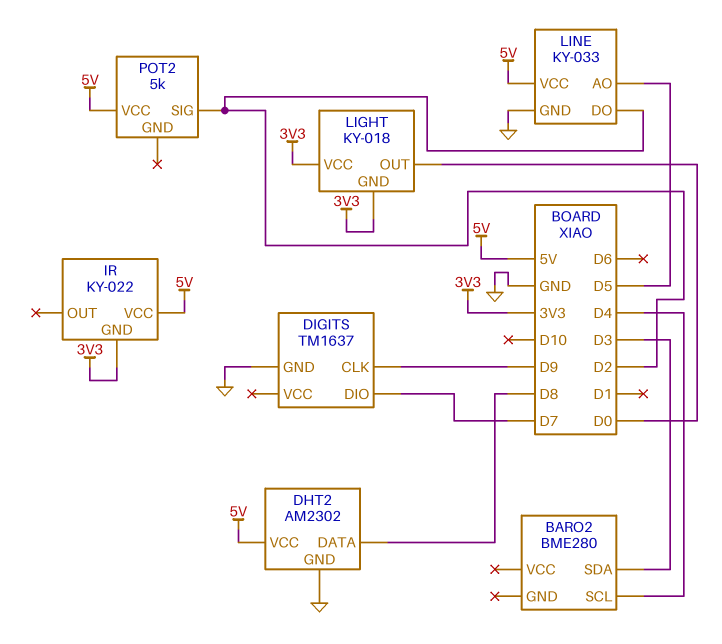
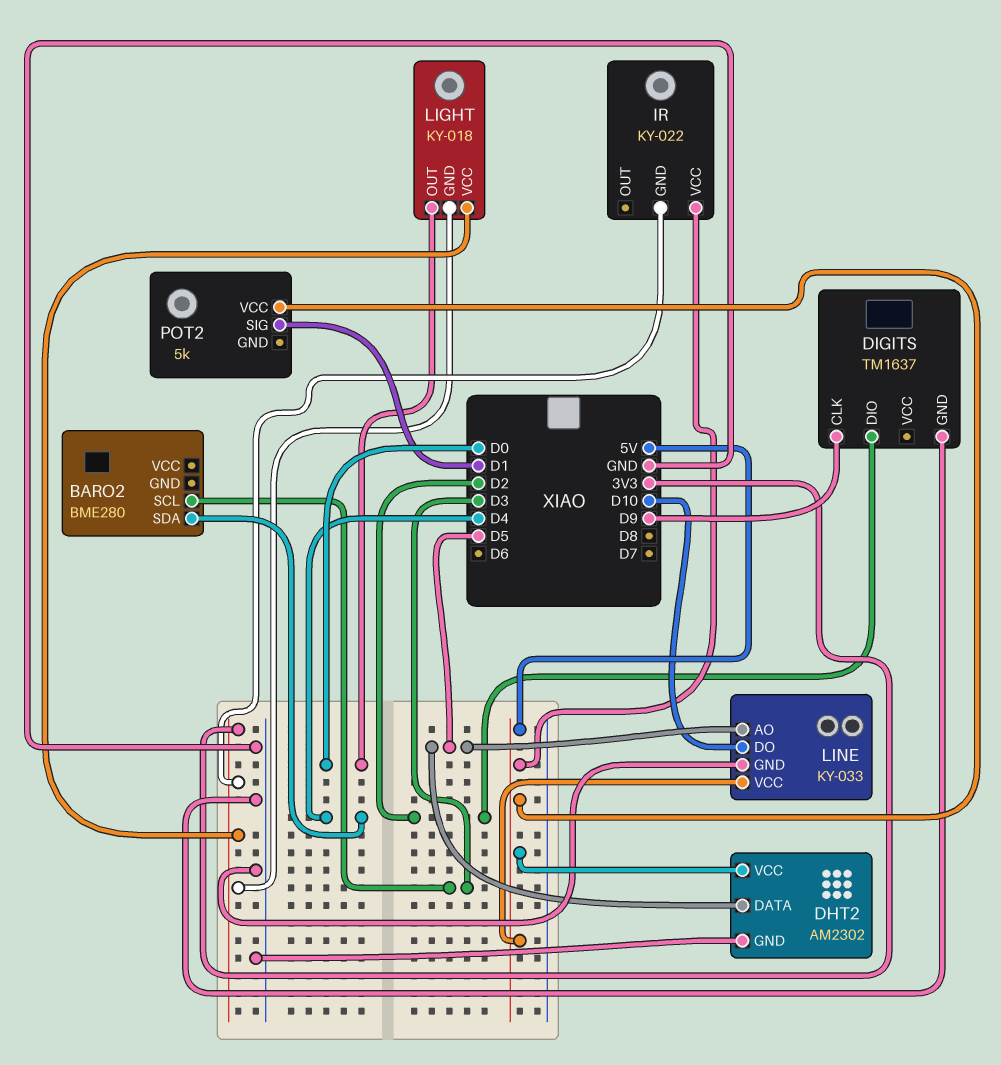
BARO2 pin SCL: D4 -> D3
BARO2 pin SDA: D3 -> D4
DHT2 pin DATA: D8 -> D5
DIGITS pin DIO: D7 -> D2
LINE pin DO: D2 -> D10
POT2 pin SIG: D2 -> D1

